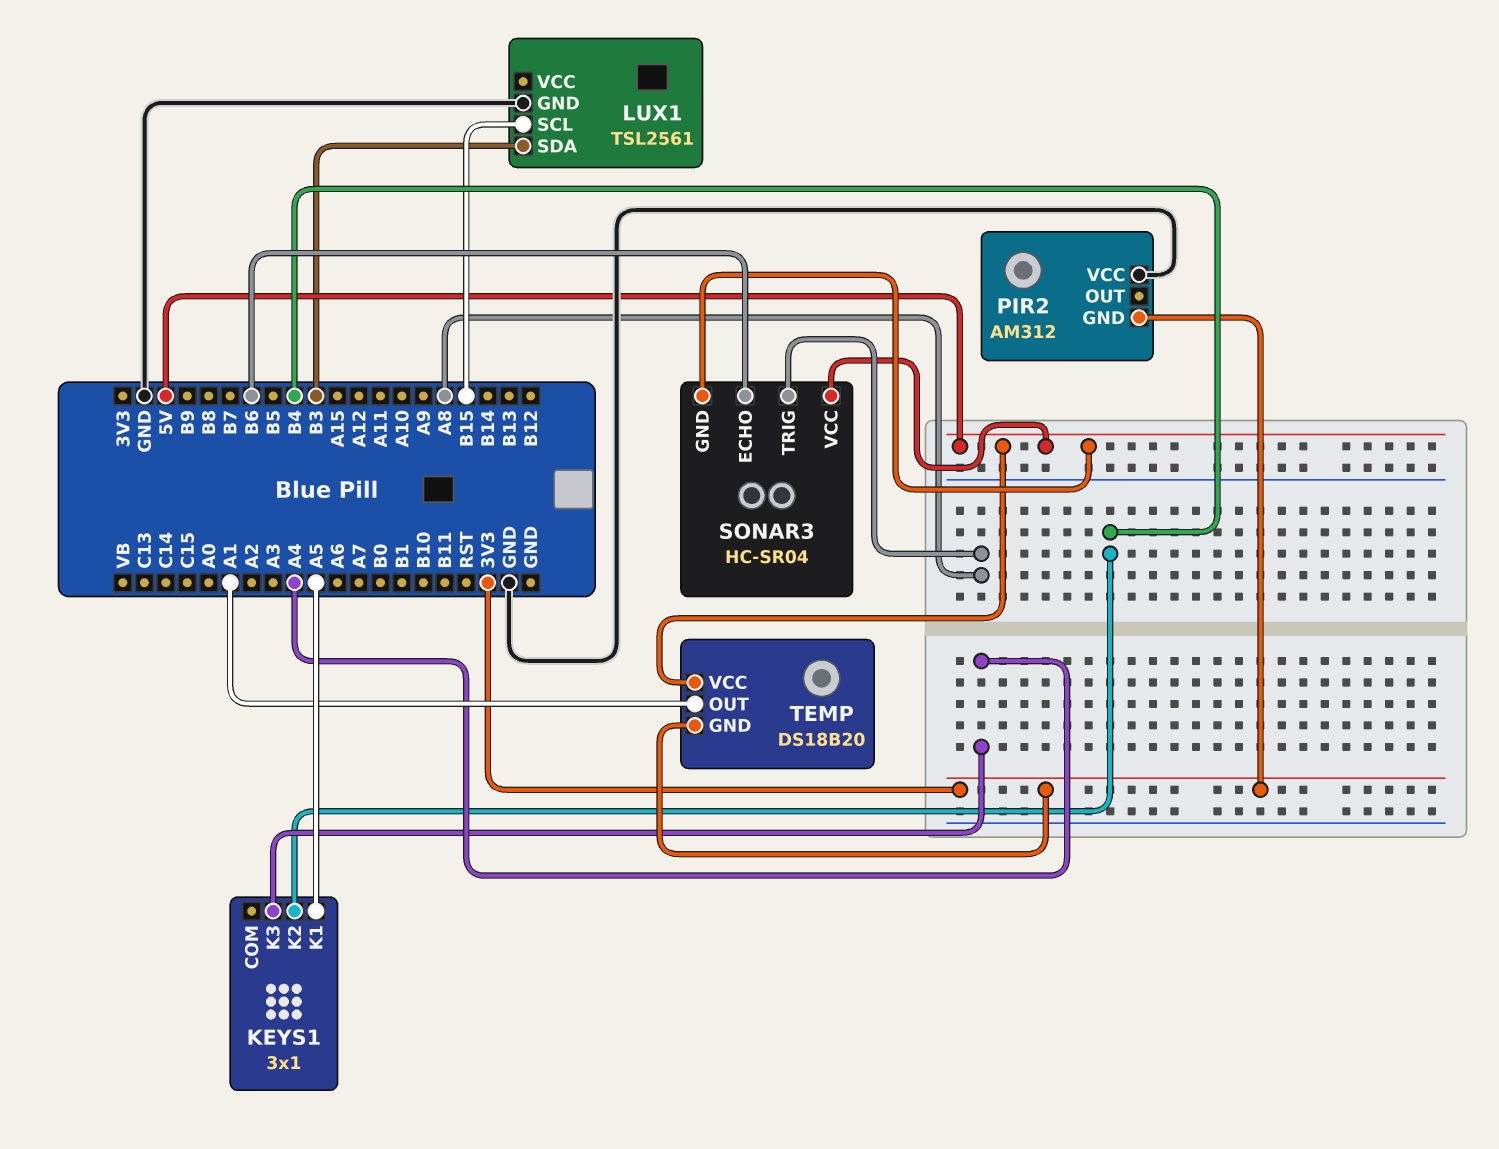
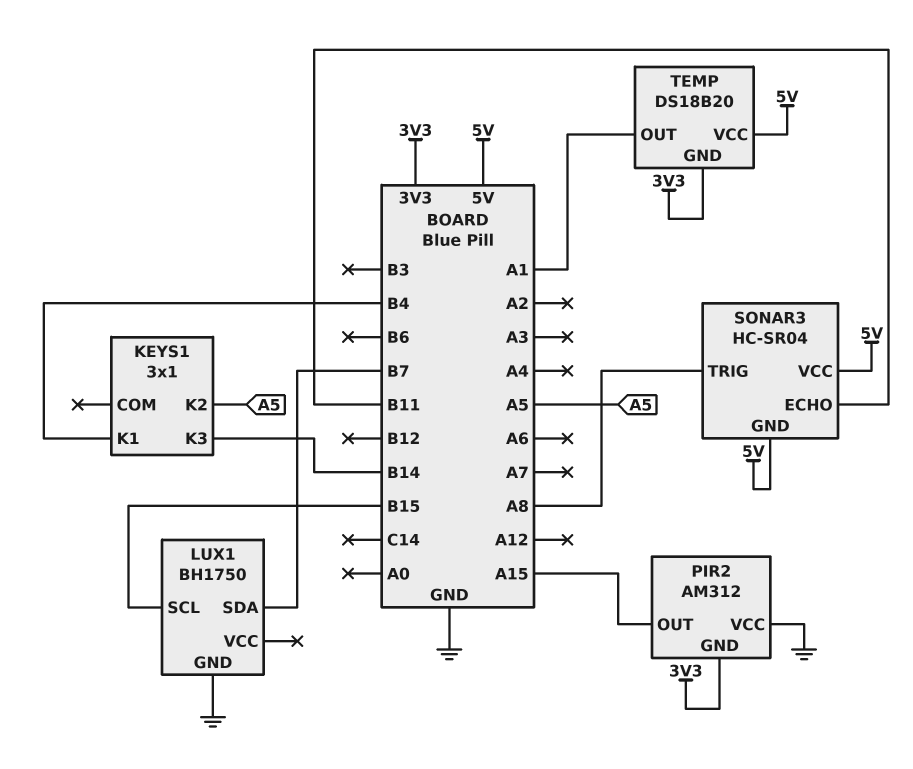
KEYS1 pin K1: A5 -> B4
KEYS1 pin K2: B4 -> A5
KEYS1 pin K3: A4 -> B14
LUX1: TSL2561 -> BH1750
LUX1 pin SDA: B3 -> B7
PIR2 pin OUT: none -> A15
SONAR3 pin ECHO: B6 -> B11

